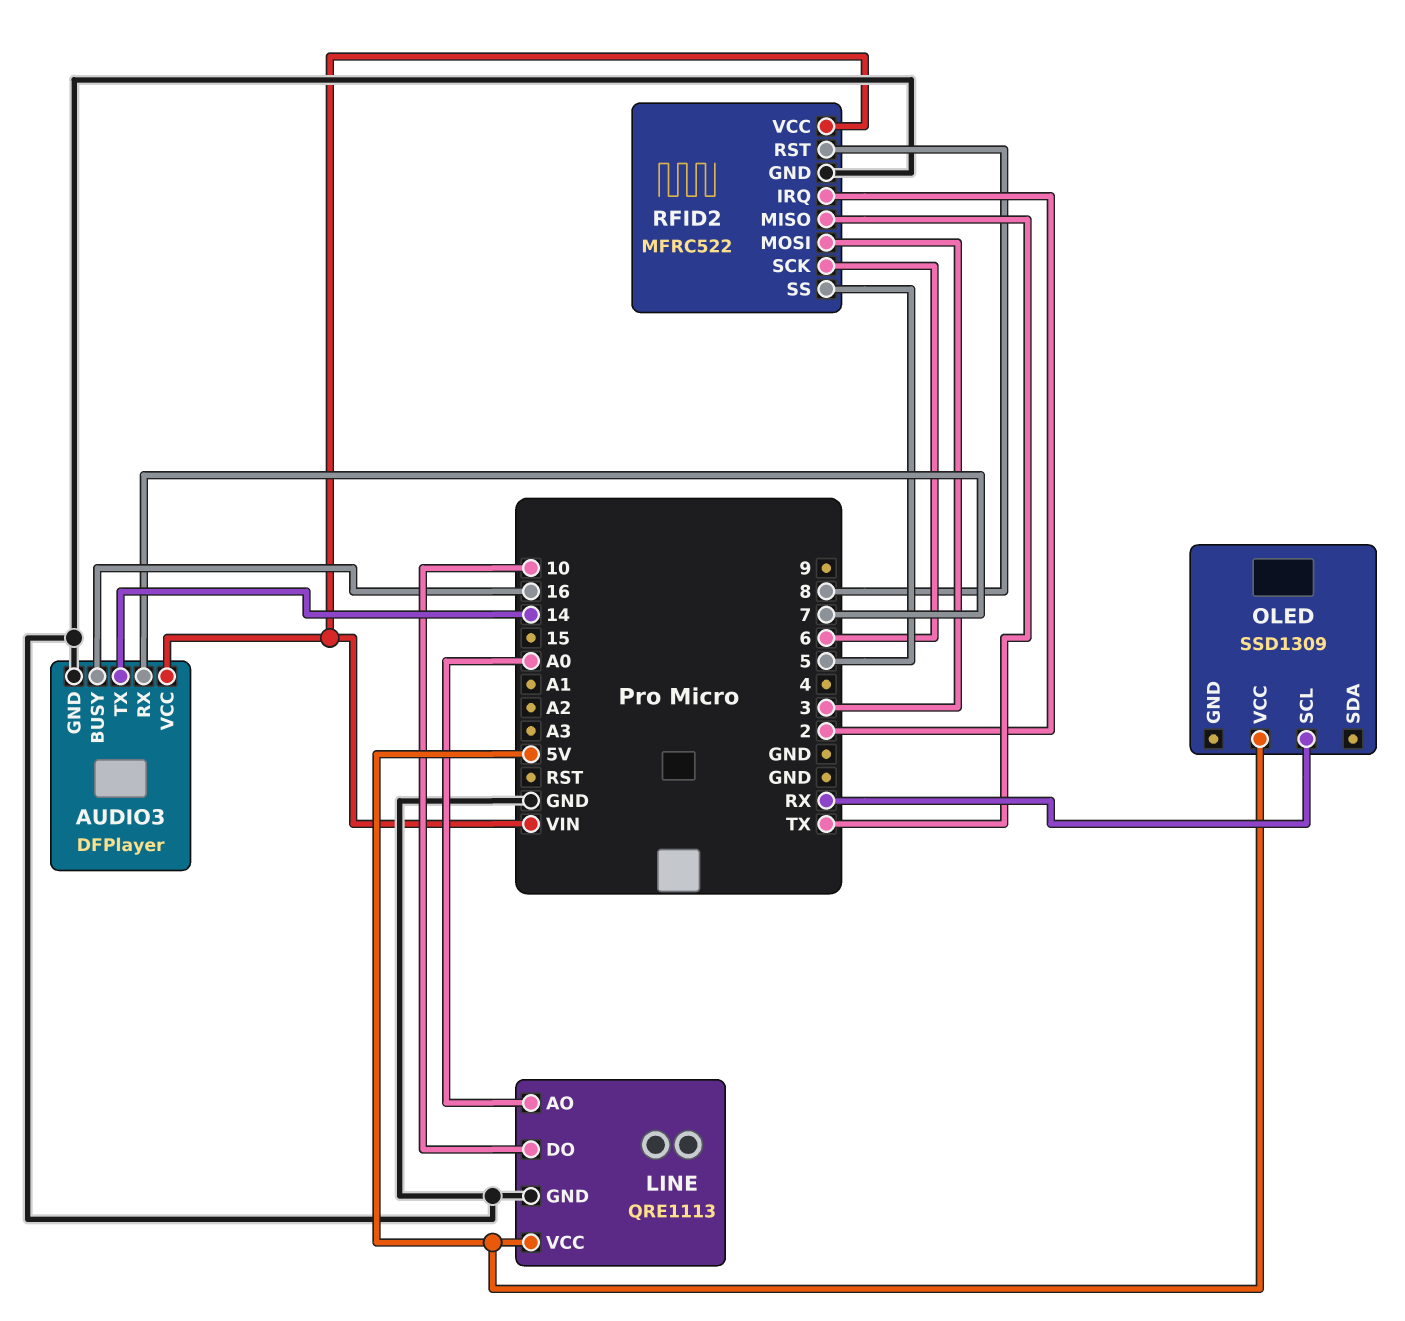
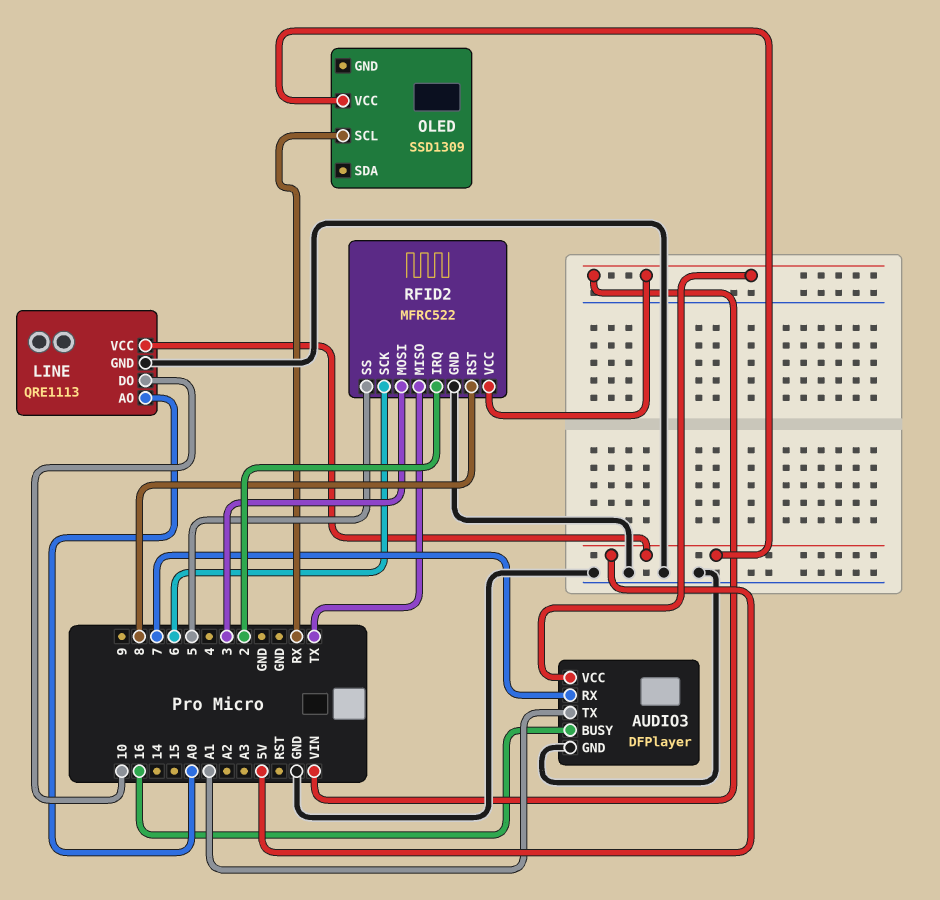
AUDIO3 pin TX: 14 -> A1

